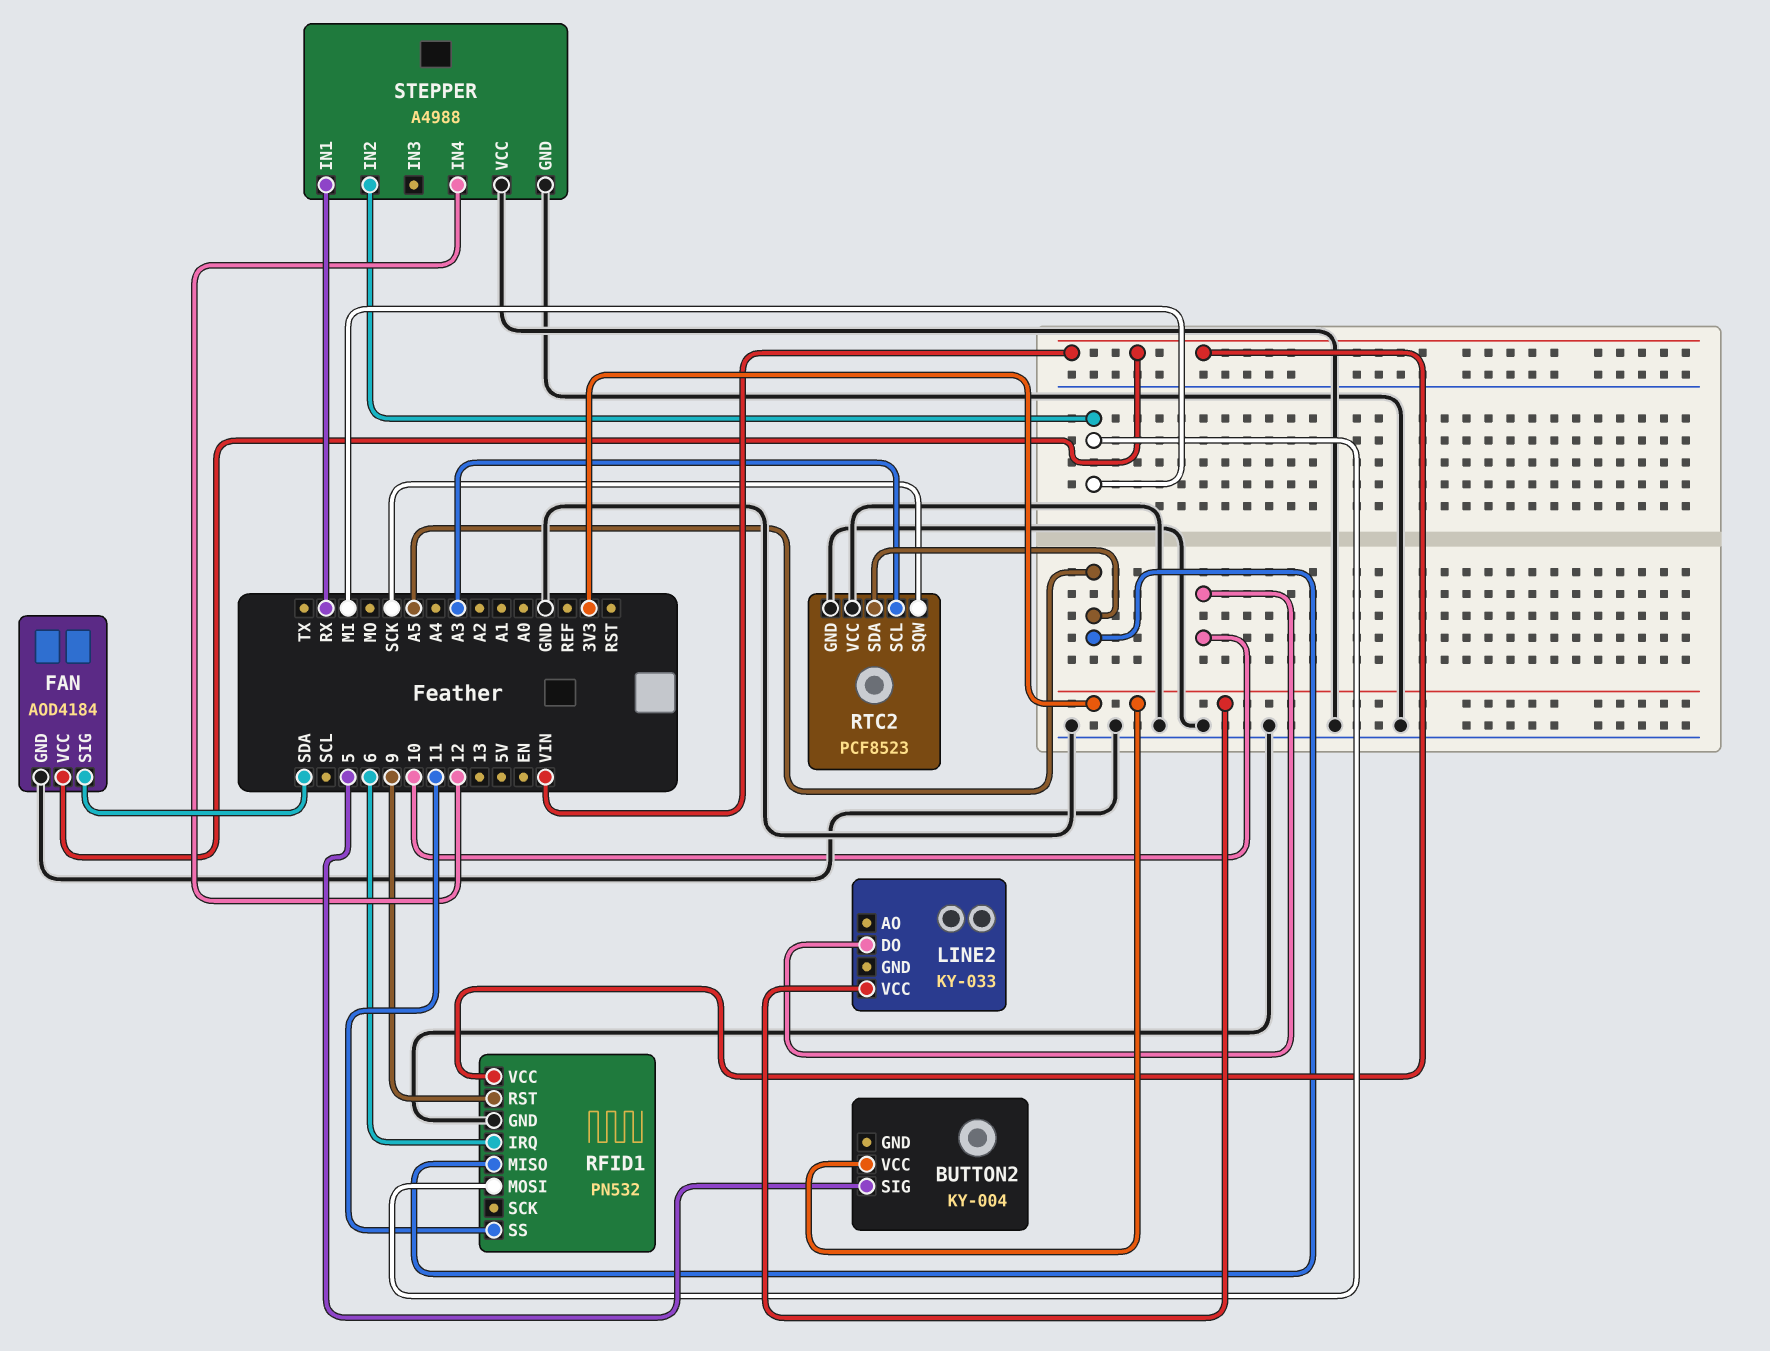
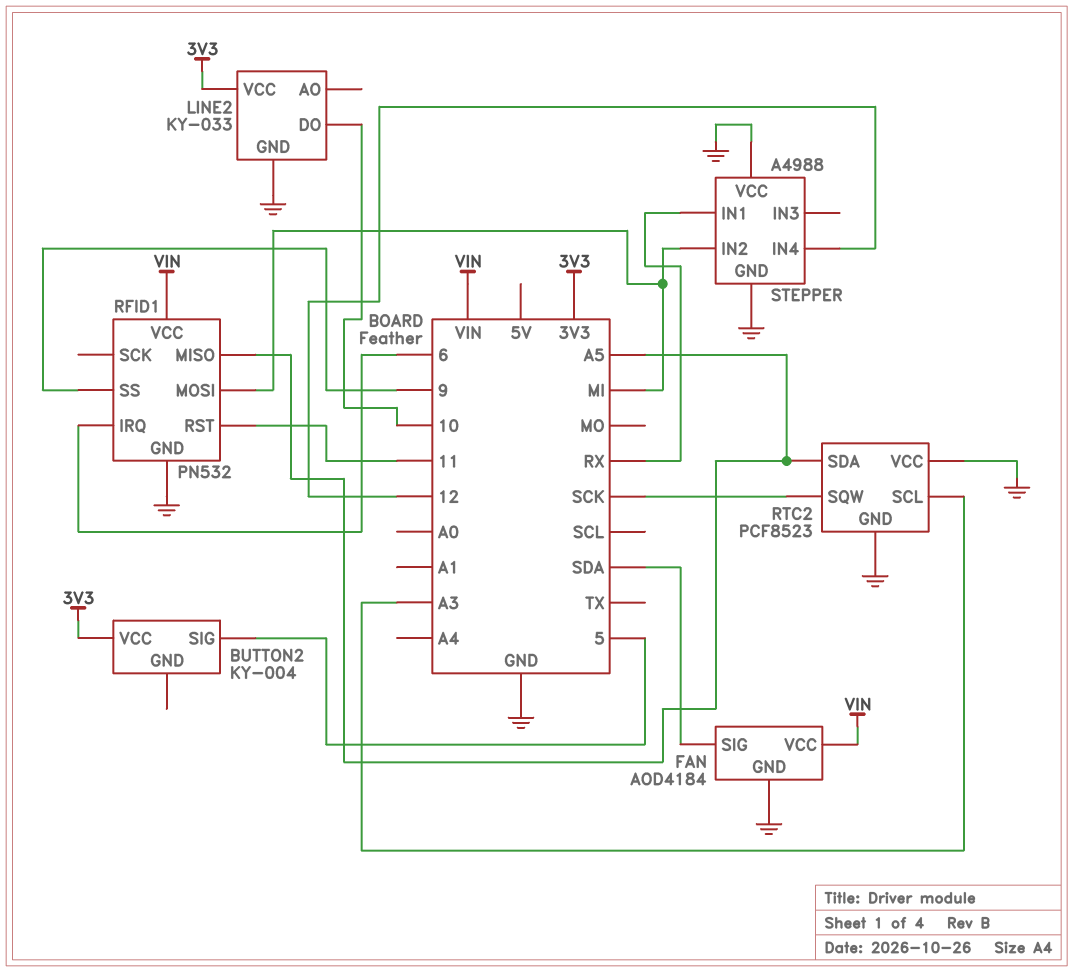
LINE2 pin GND: none -> GND
RFID1 pin RST: 9 -> 11
RFID1 pin SS: 11 -> 9

